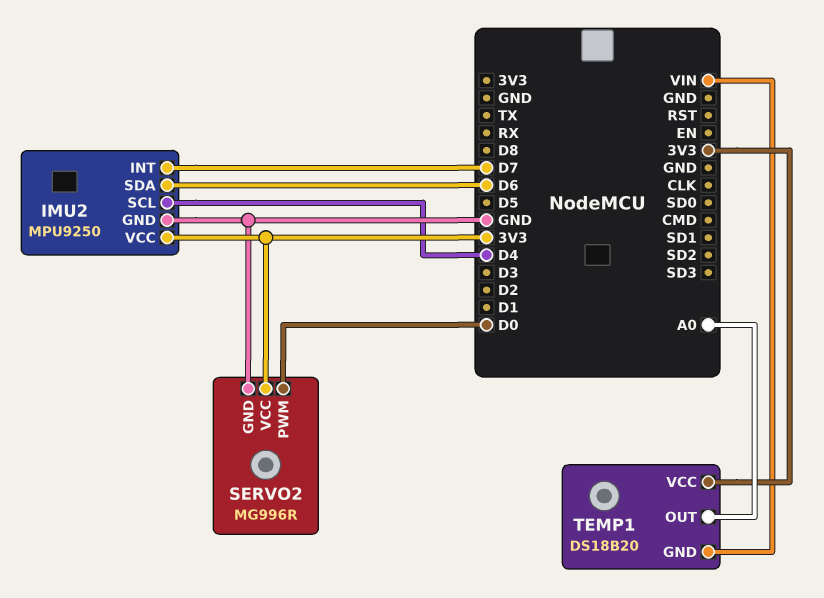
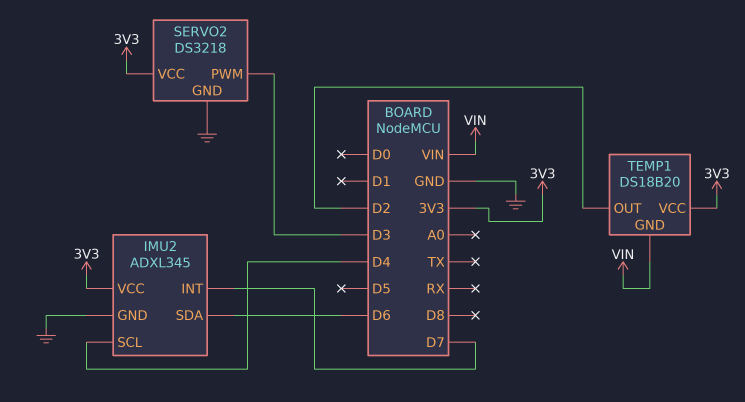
IMU2: MPU9250 -> ADXL345
SERVO2: MG996R -> DS3218
SERVO2 pin PWM: D0 -> D3
TEMP1 pin OUT: A0 -> D2

